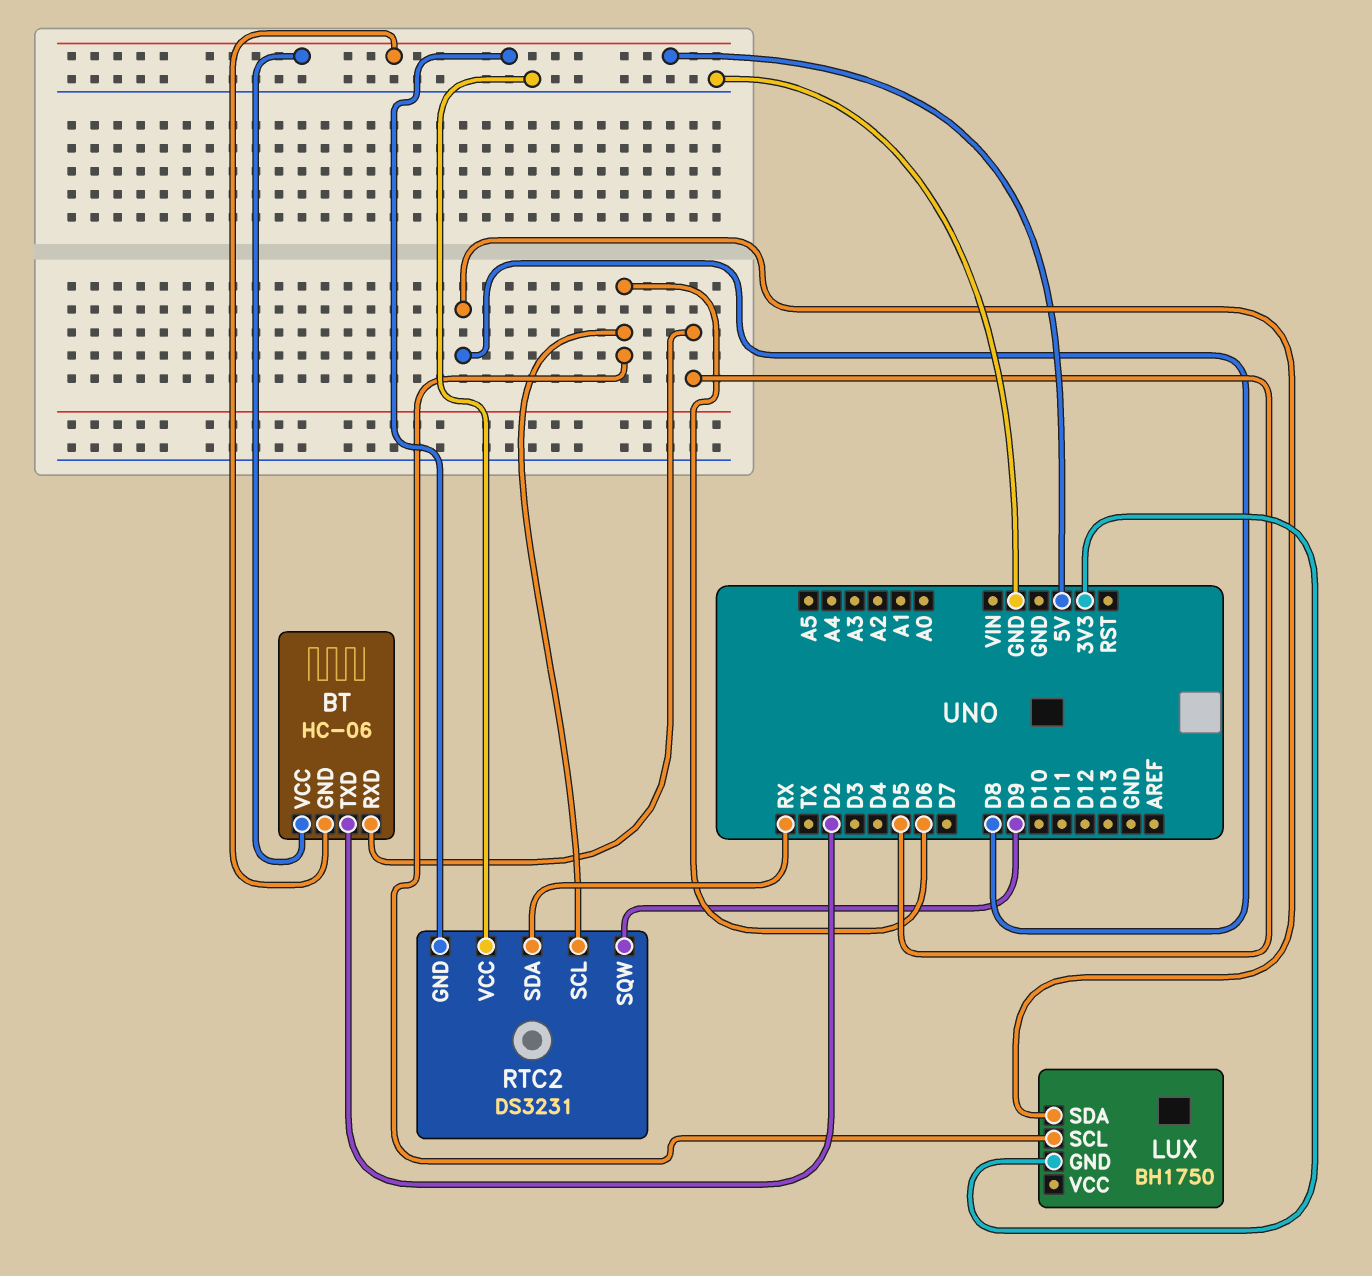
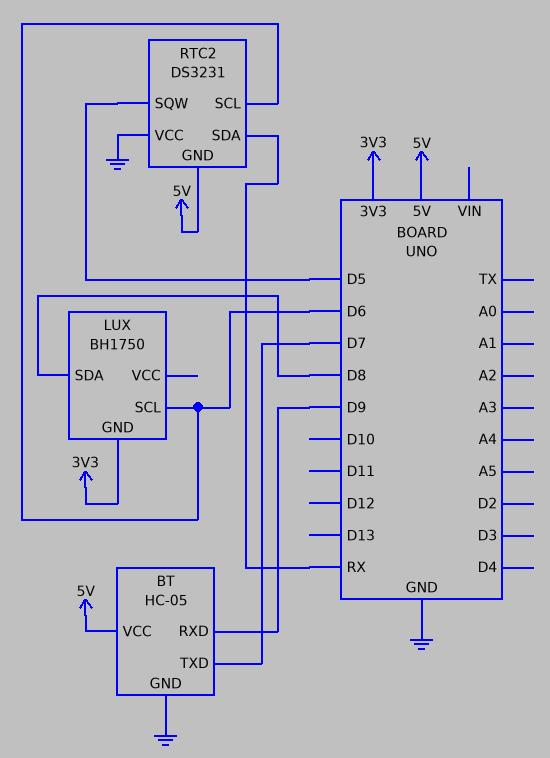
BT: HC-06 -> HC-05
BT pin GND: 5V -> GND
BT pin RXD: D5 -> D9
BT pin TXD: D2 -> D7
RTC2 pin SQW: D9 -> D5

